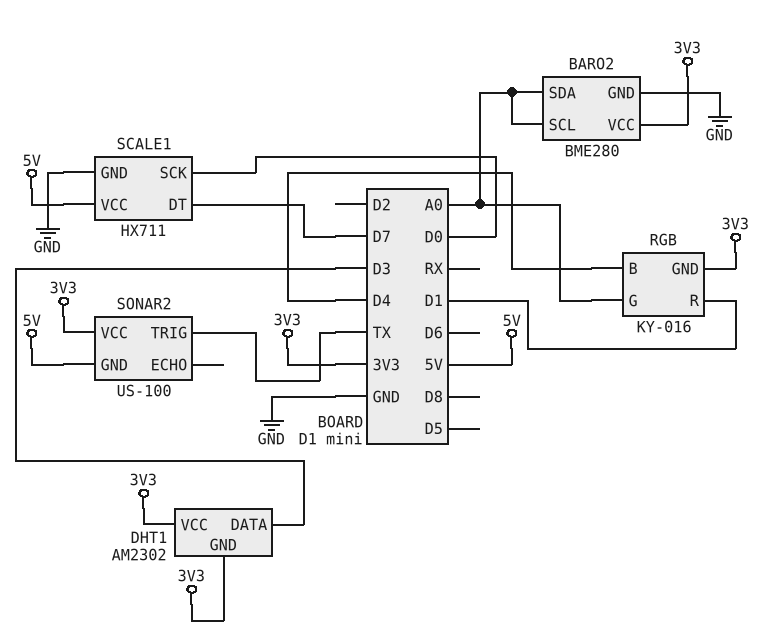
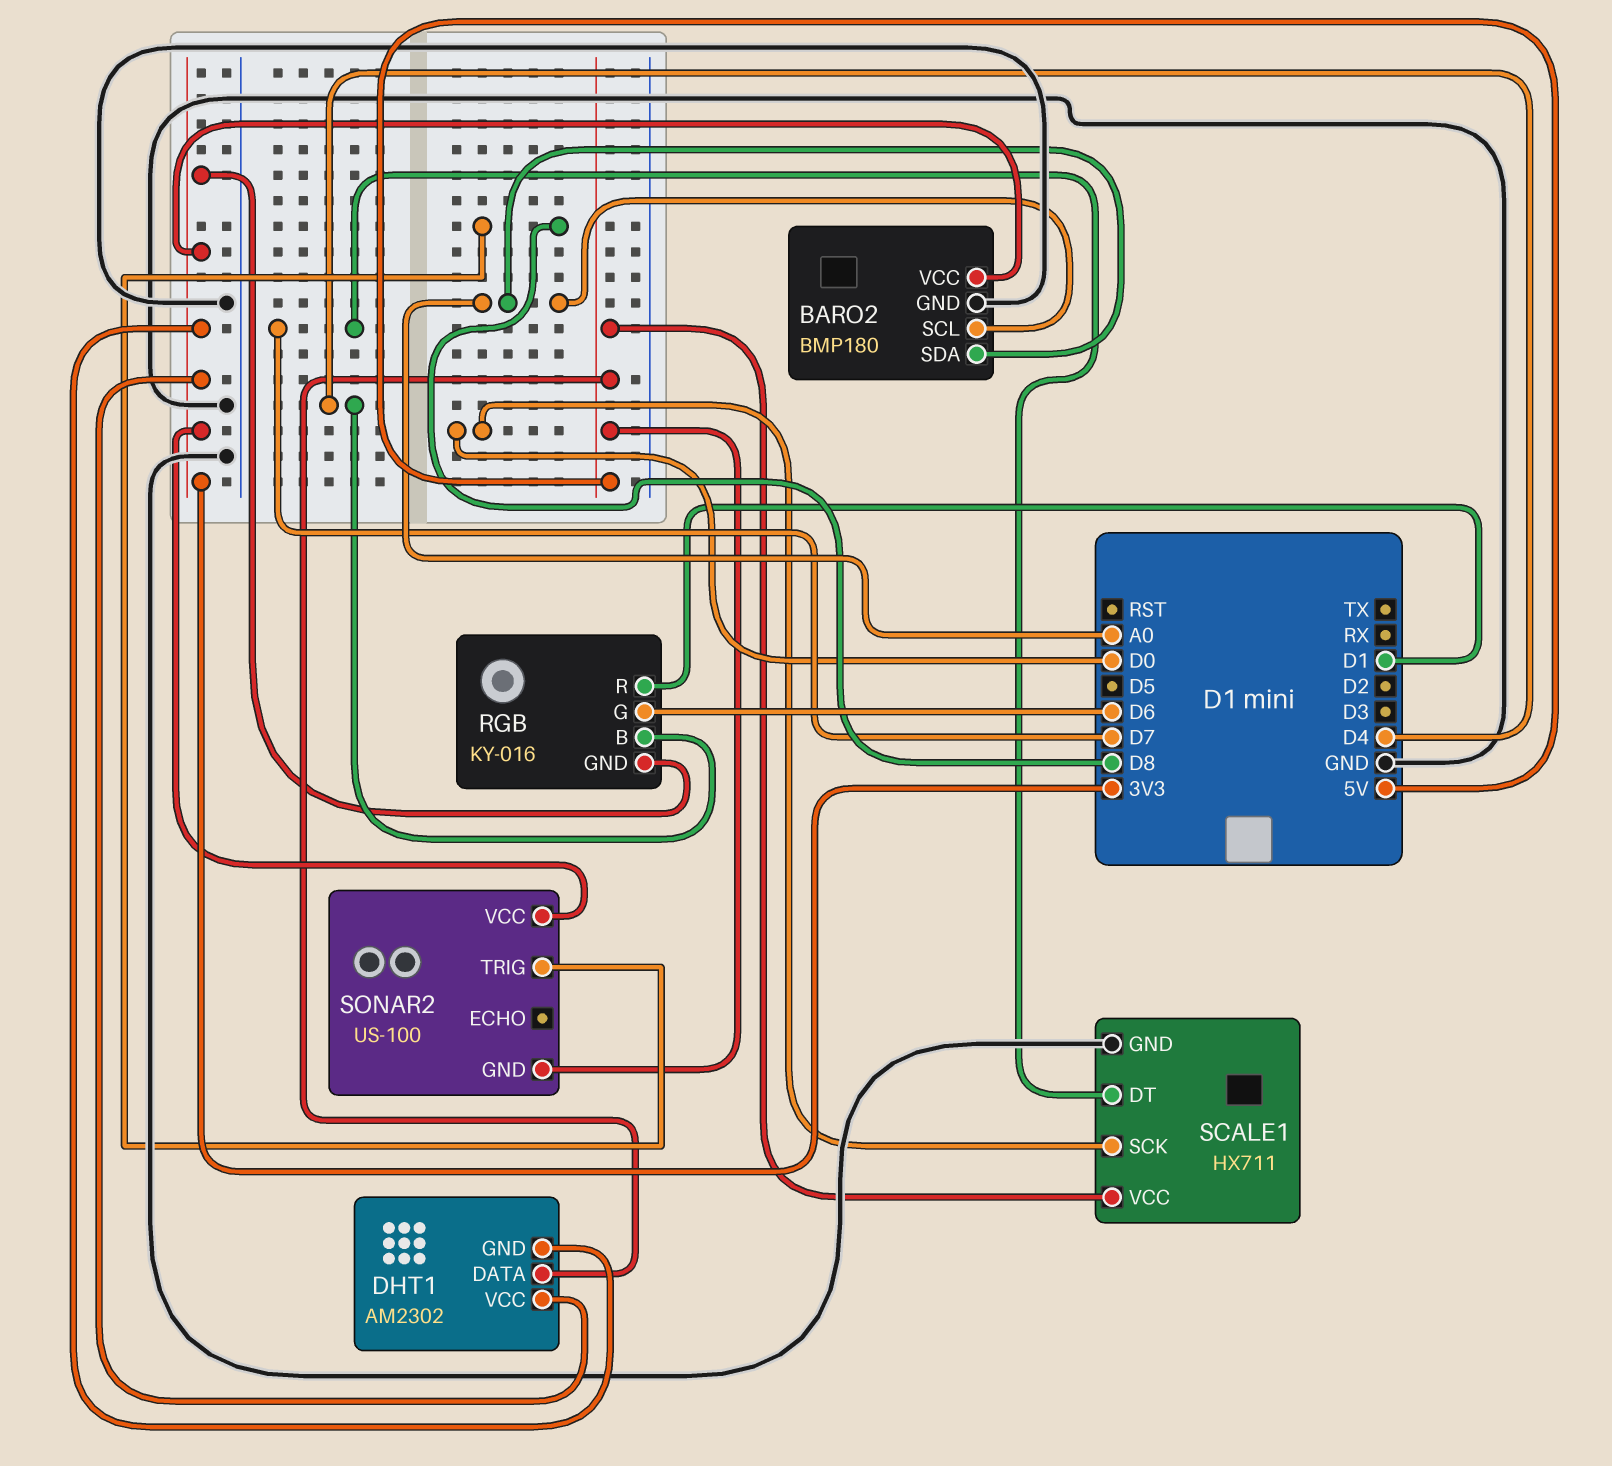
BARO2: BME280 -> BMP180
DHT1 pin DATA: D3 -> 5V
RGB pin G: A0 -> D6
SONAR2 pin TRIG: TX -> D8

